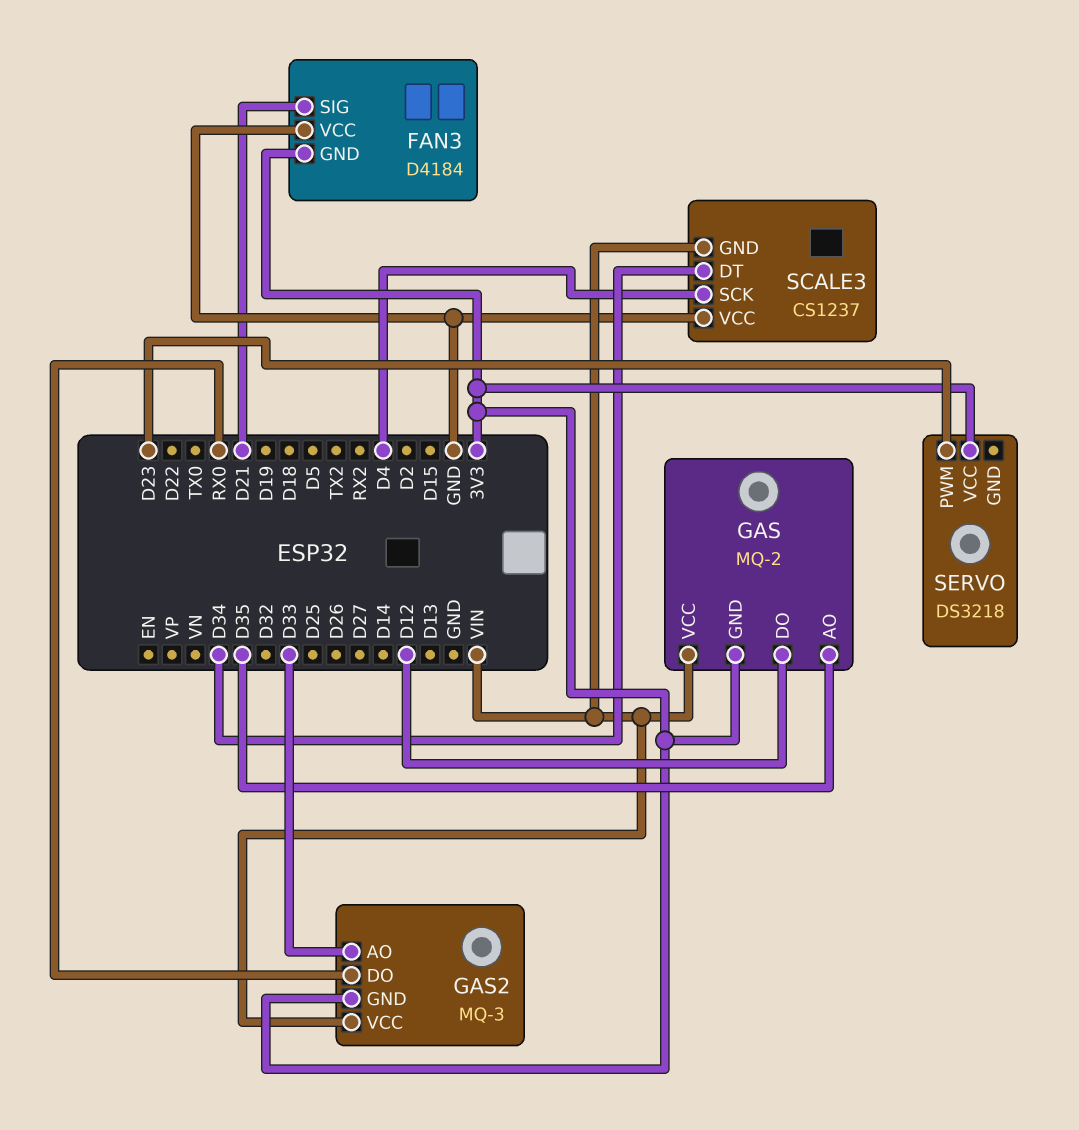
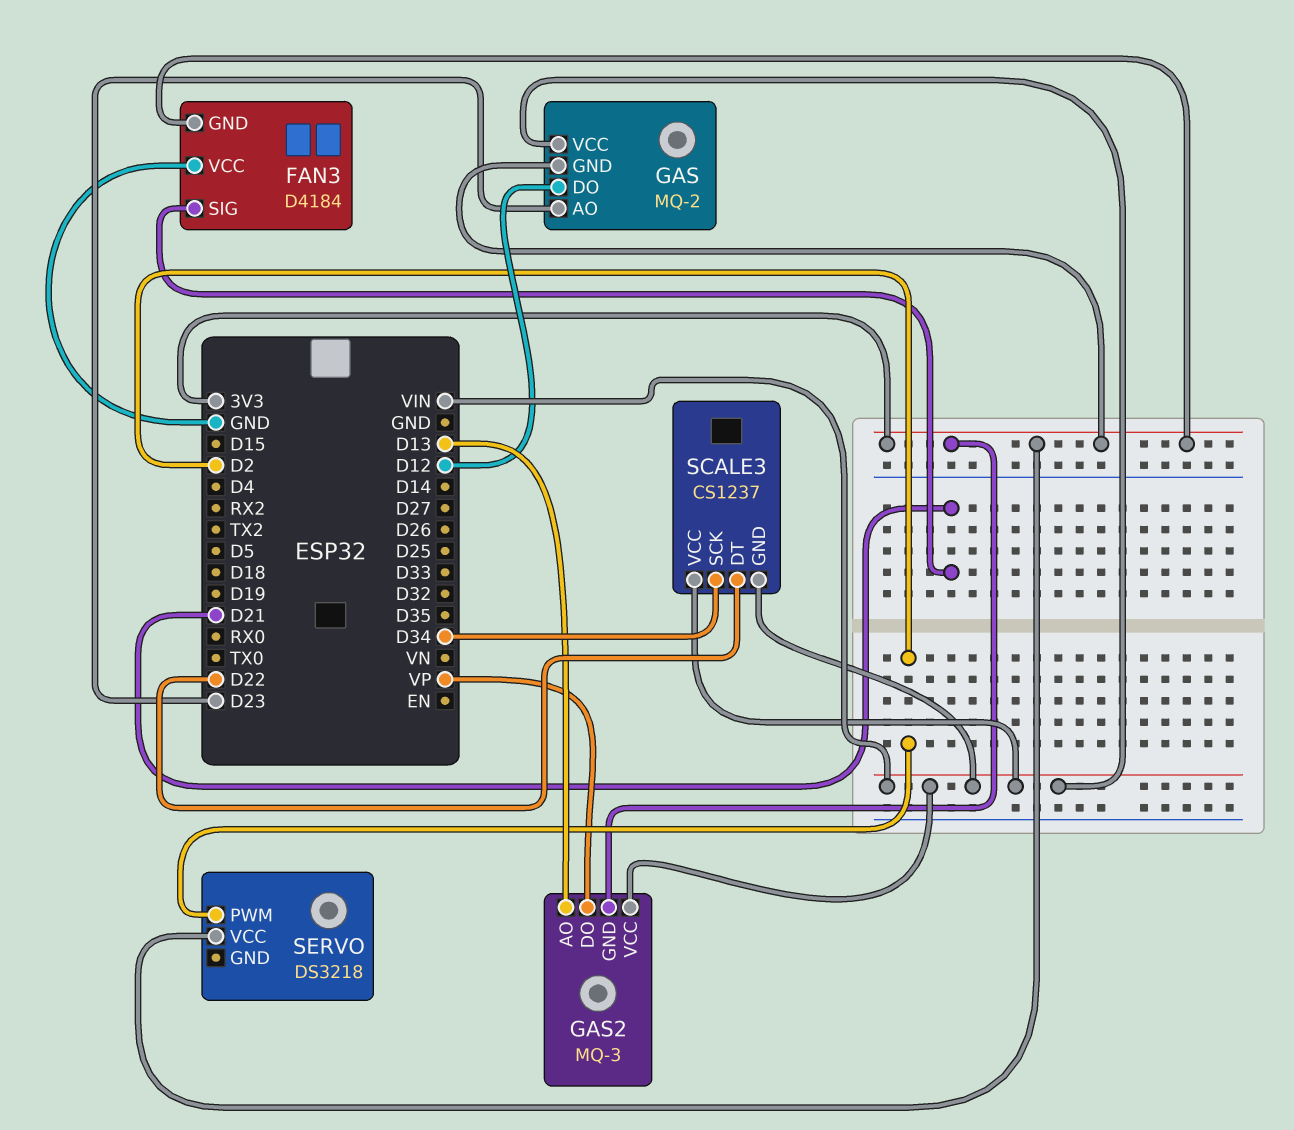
GAS pin AO: D35 -> D23
GAS2 pin AO: D33 -> D13
GAS2 pin DO: RX0 -> VP
SCALE3 pin DT: D34 -> D22
SCALE3 pin SCK: D4 -> D34
SCALE3 pin VCC: GND -> VIN
SERVO pin PWM: D23 -> D2

